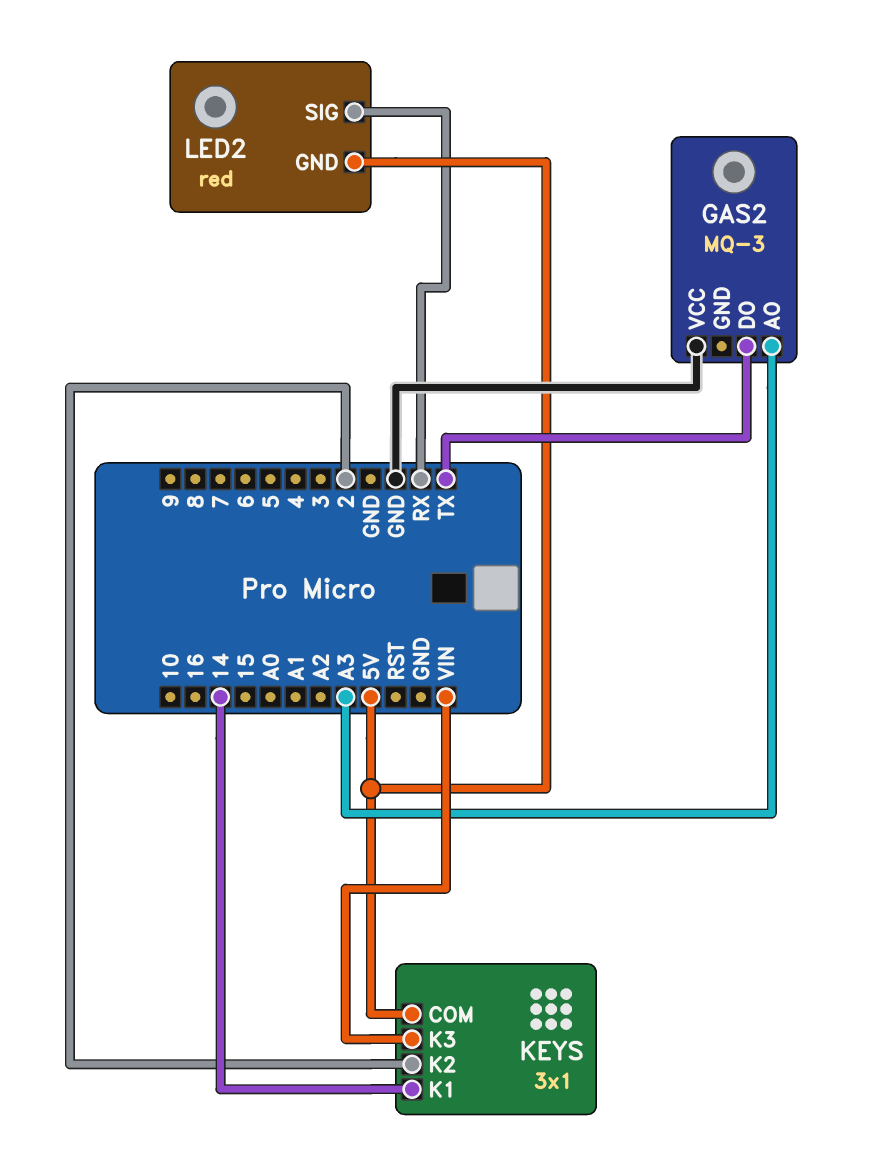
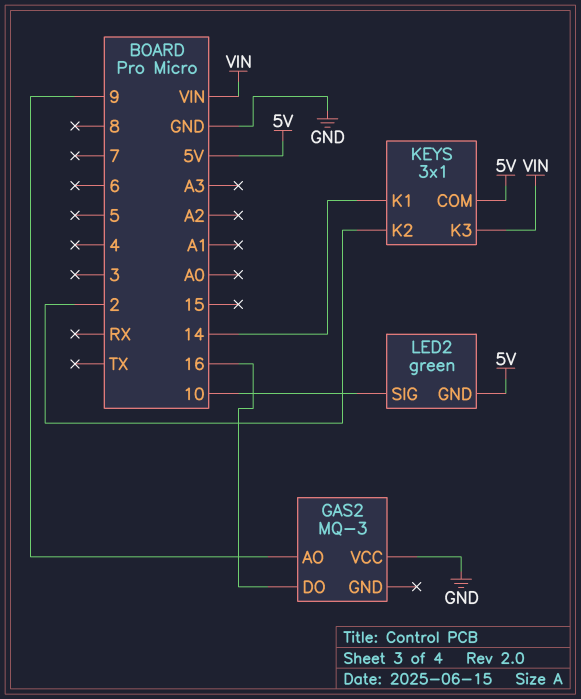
GAS2 pin AO: A3 -> 9
GAS2 pin DO: TX -> 16
LED2: red -> green
LED2 pin SIG: RX -> 10

